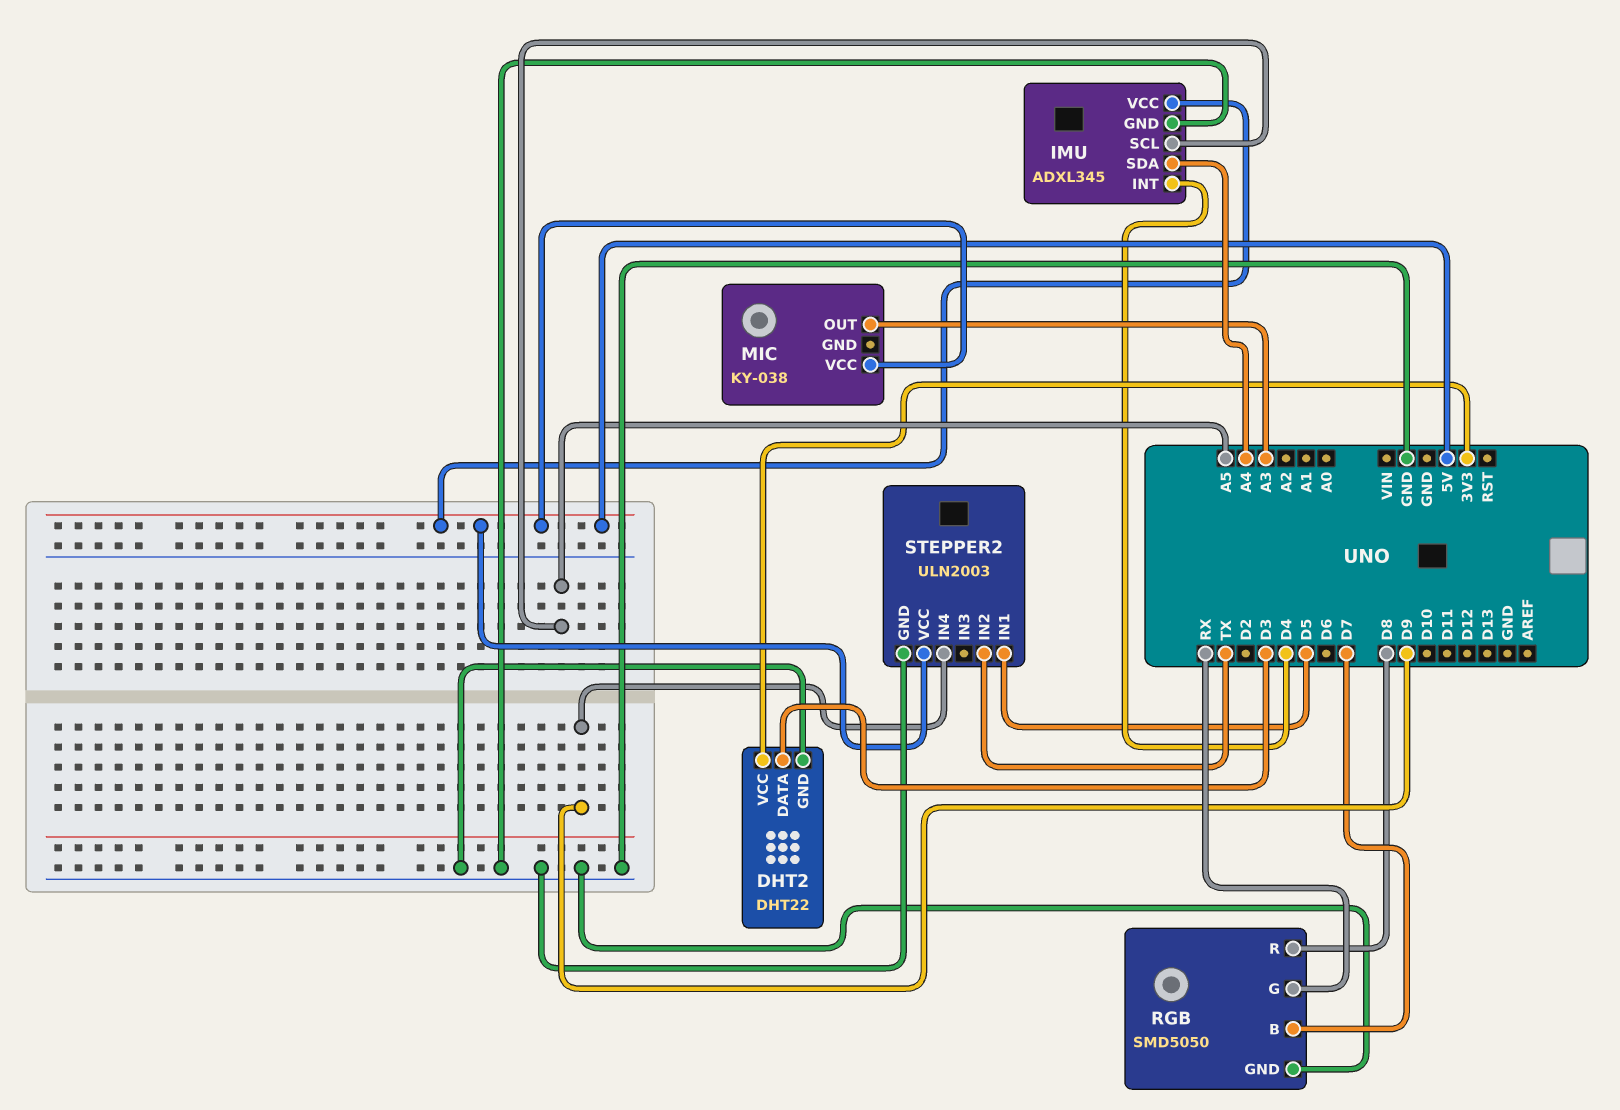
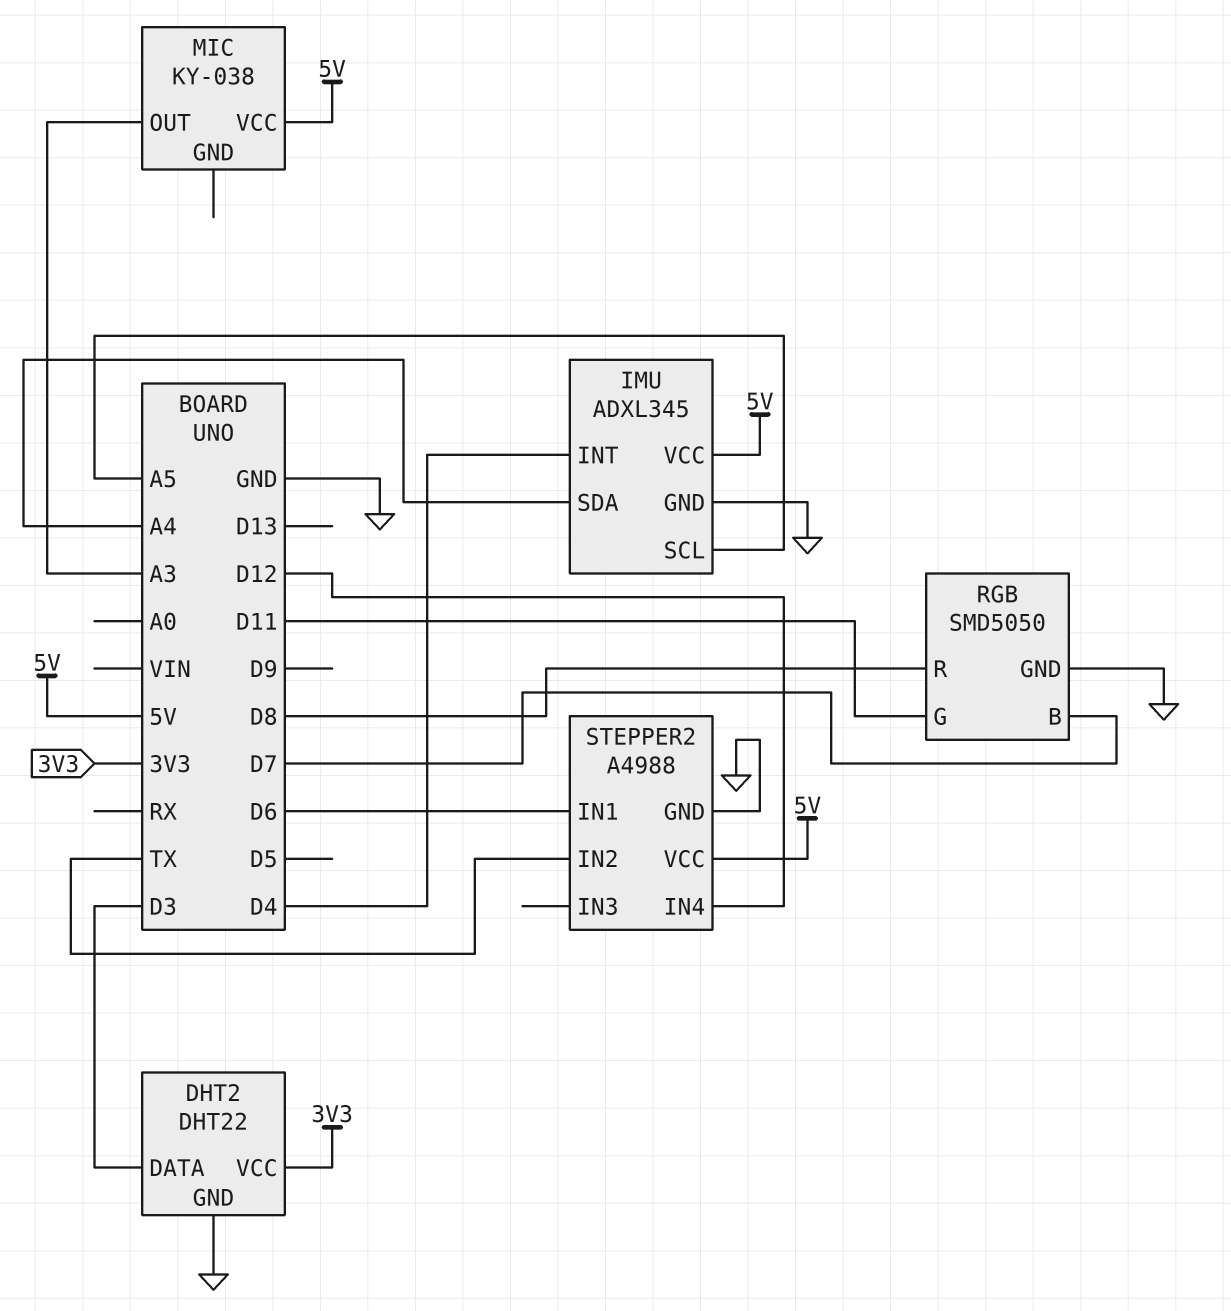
RGB pin G: RX -> D11
STEPPER2: ULN2003 -> A4988
STEPPER2 pin IN1: D5 -> D6
STEPPER2 pin IN4: D9 -> D12

